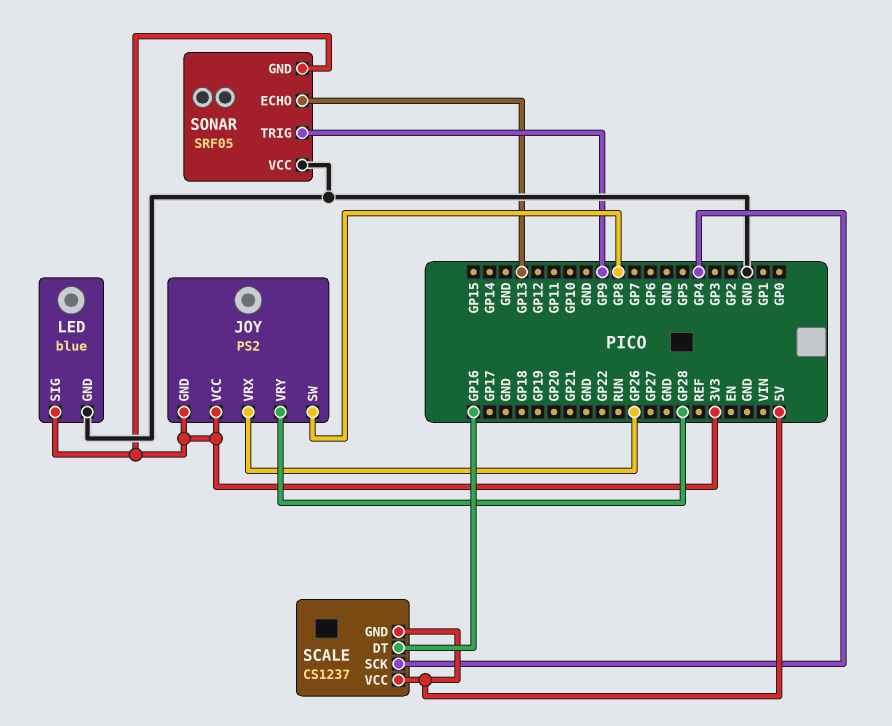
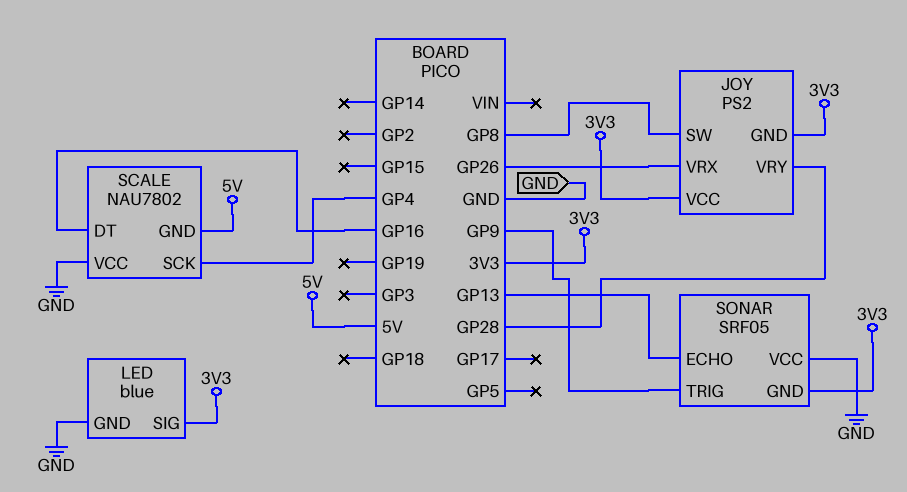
SCALE: CS1237 -> NAU7802
SCALE pin VCC: 5V -> GND

